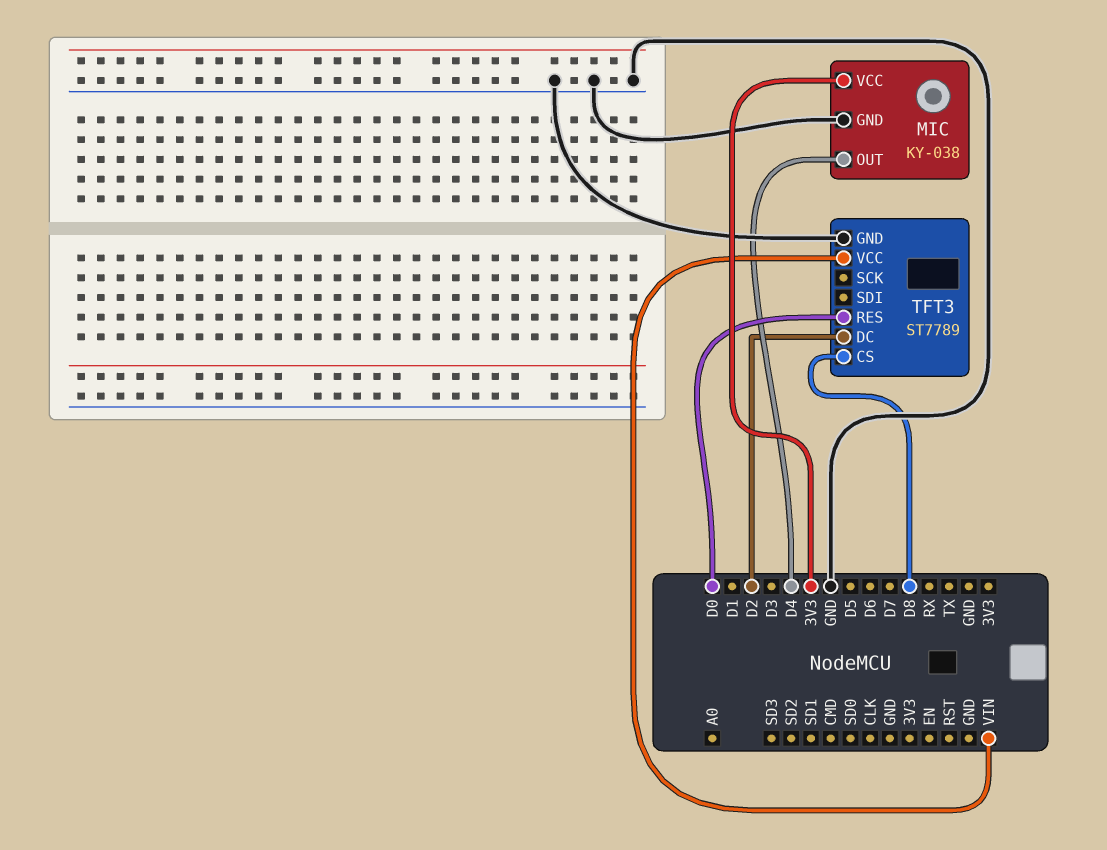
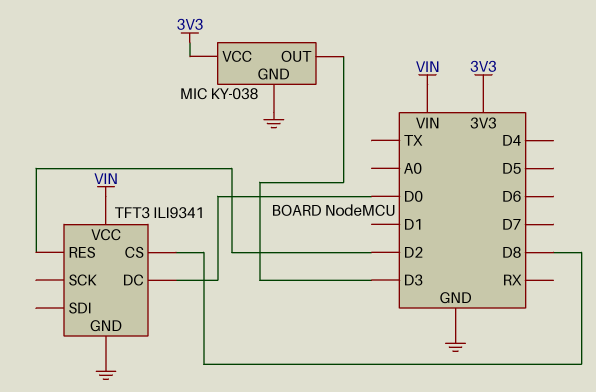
MIC pin OUT: D4 -> D3
TFT3: ST7789 -> ILI9341
TFT3 pin DC: D2 -> D0
TFT3 pin RES: D0 -> D2

